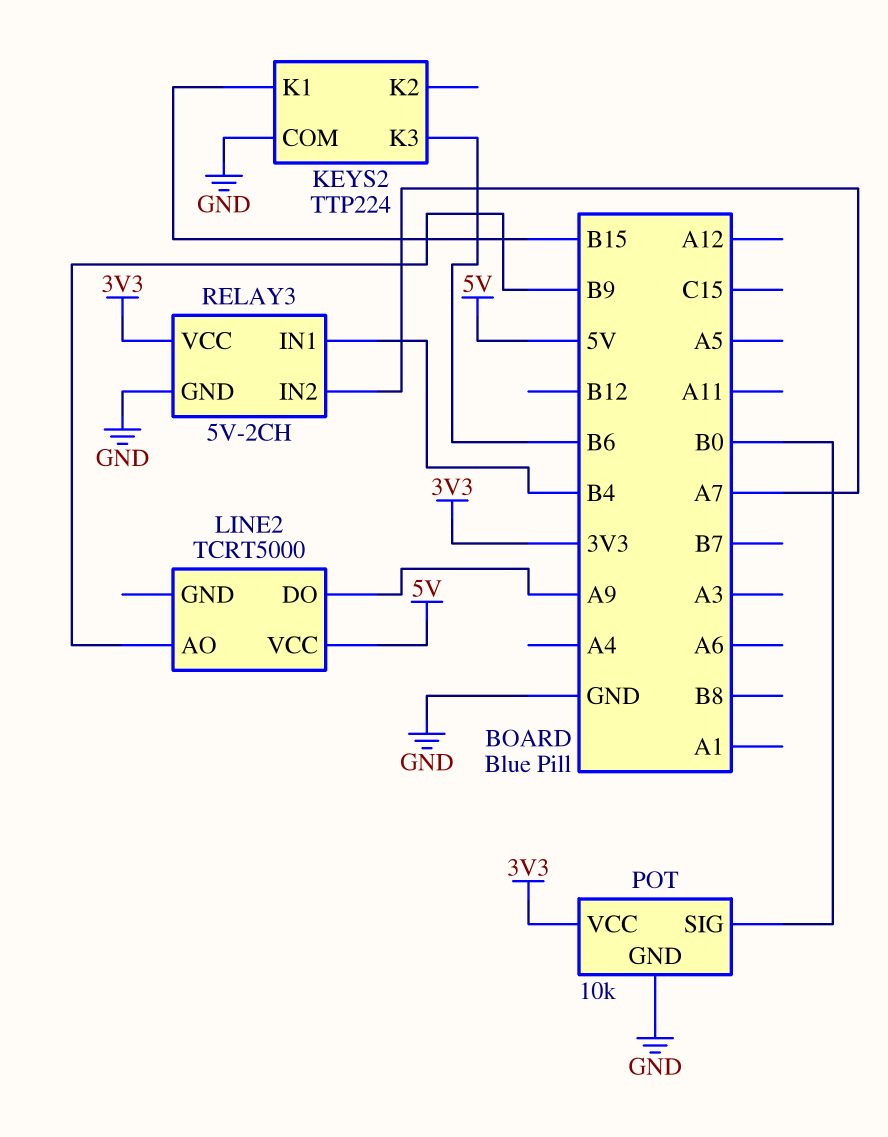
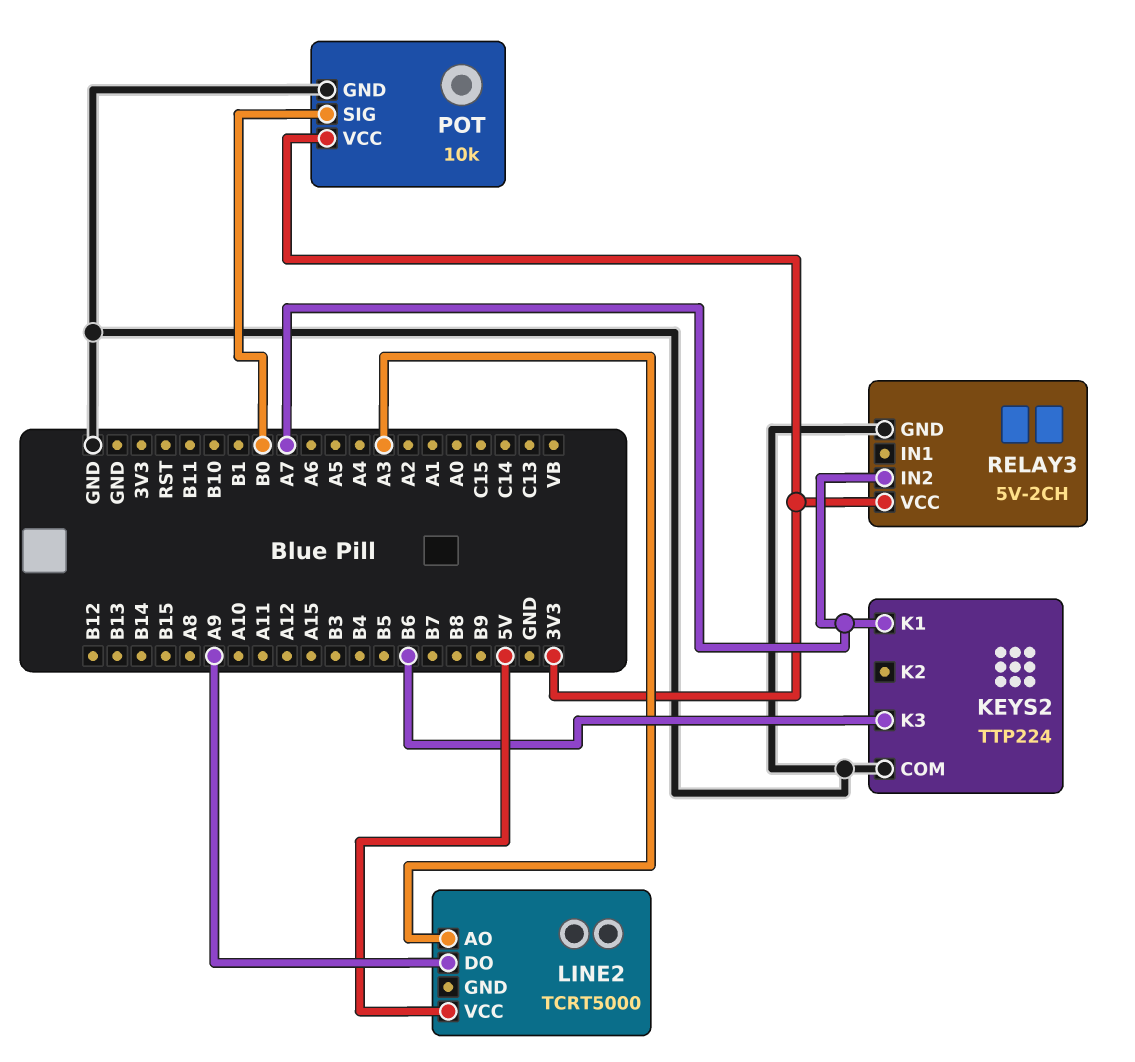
KEYS2 pin K1: B15 -> A7
LINE2 pin AO: B9 -> A3
RELAY3 pin IN1: B4 -> none

